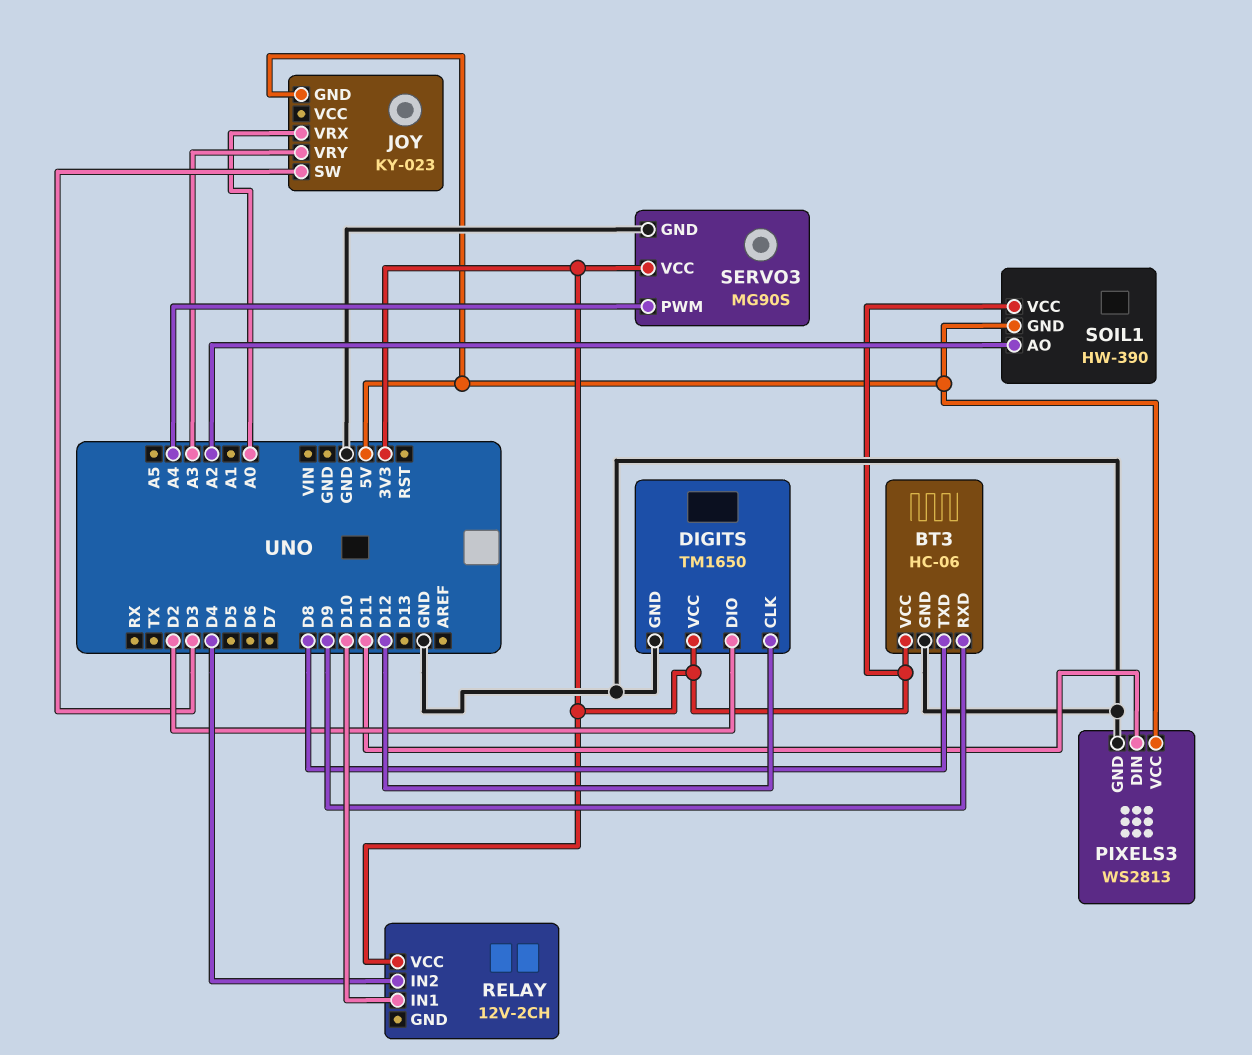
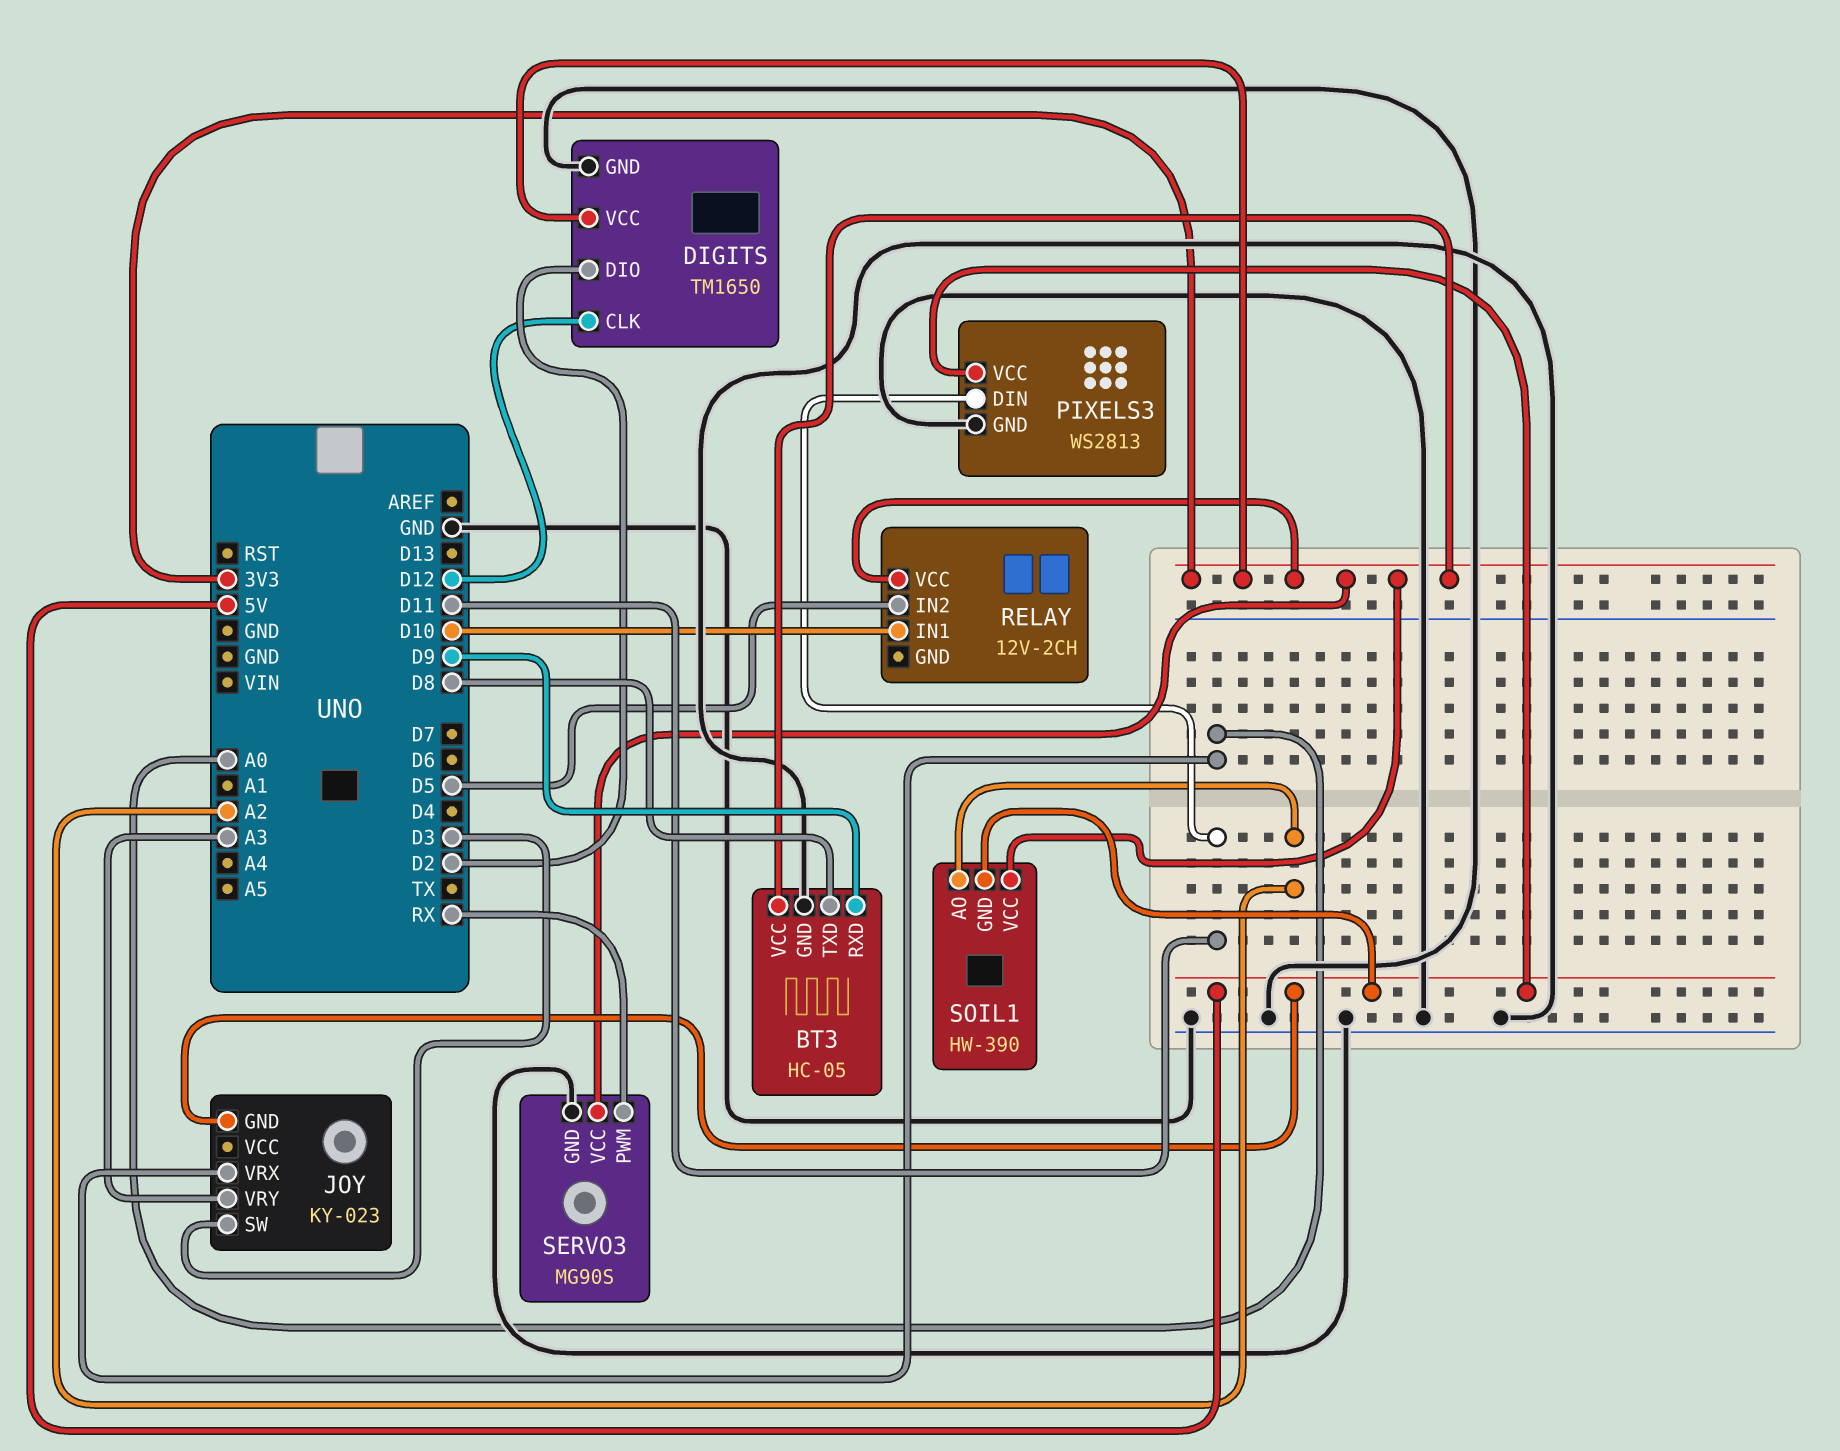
BT3: HC-06 -> HC-05
RELAY pin IN2: D4 -> D5
SERVO3 pin PWM: A4 -> RX

